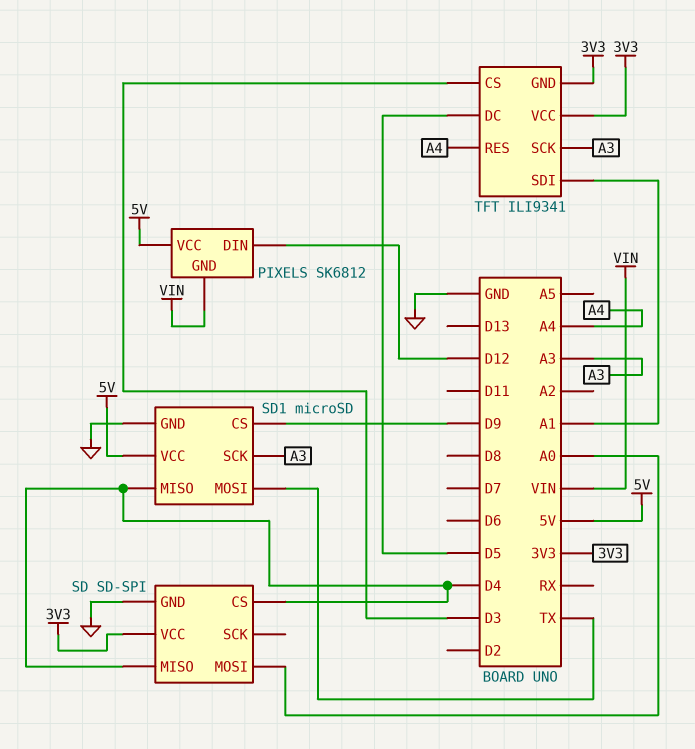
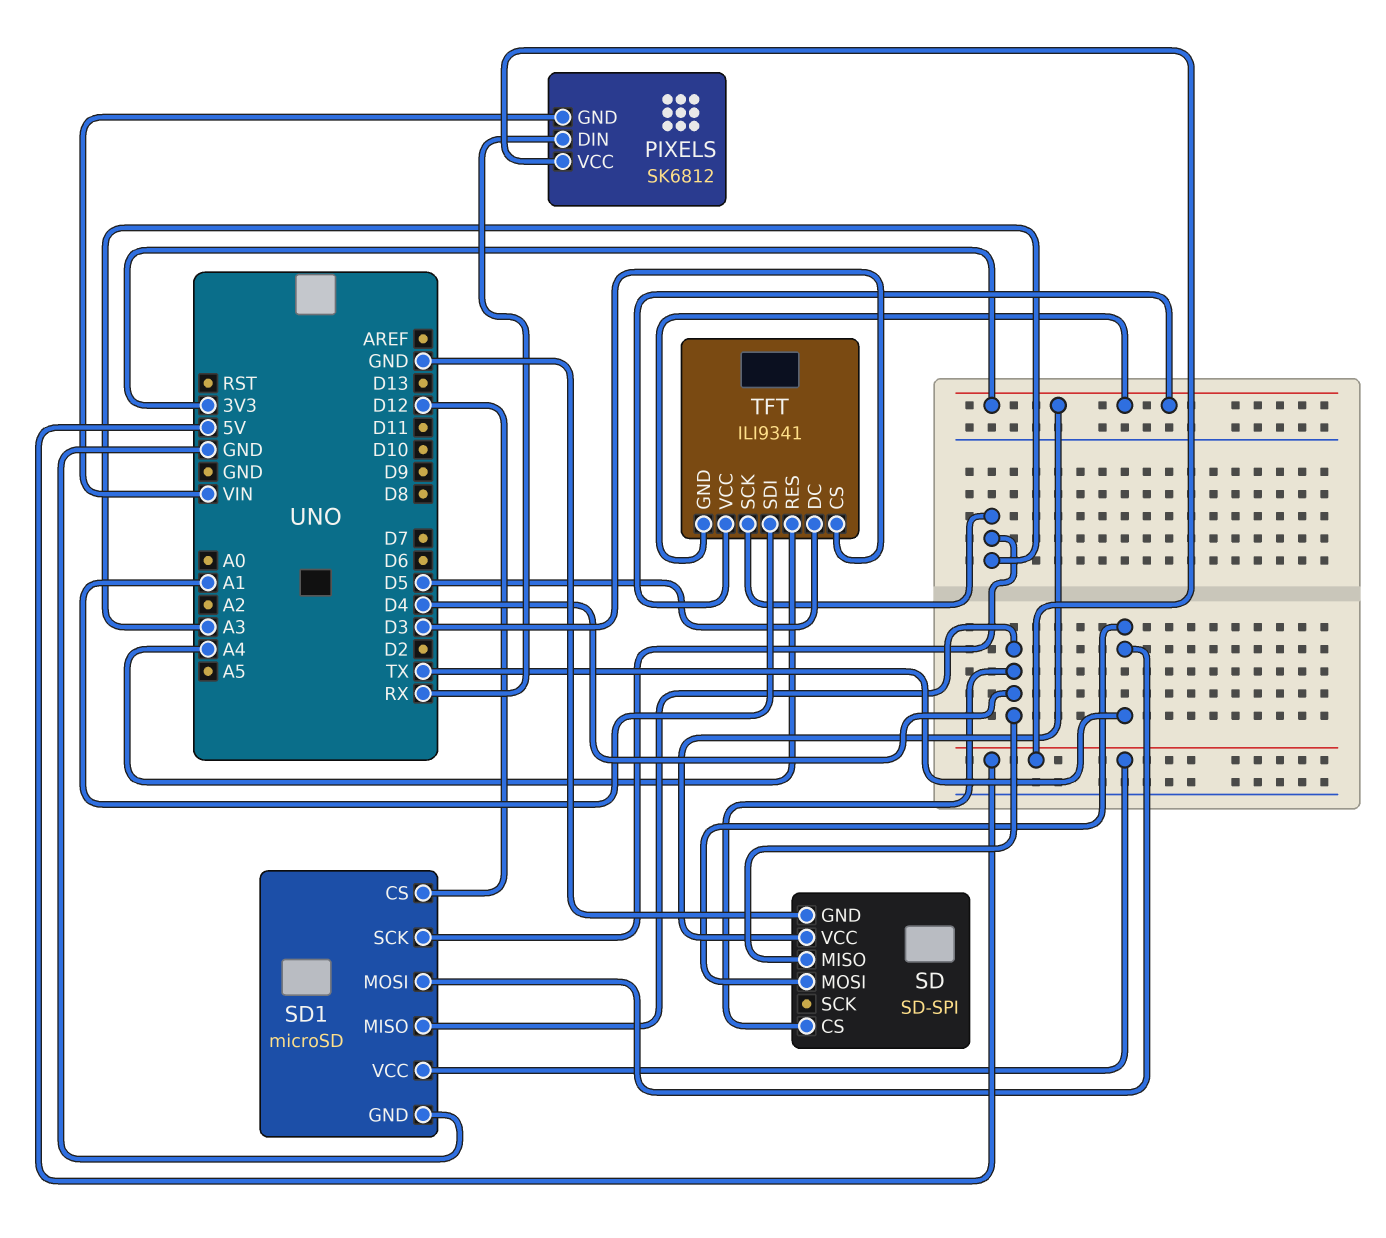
PIXELS pin DIN: D12 -> RX
SD pin MOSI: A0 -> TX
SD1 pin CS: D9 -> D12

